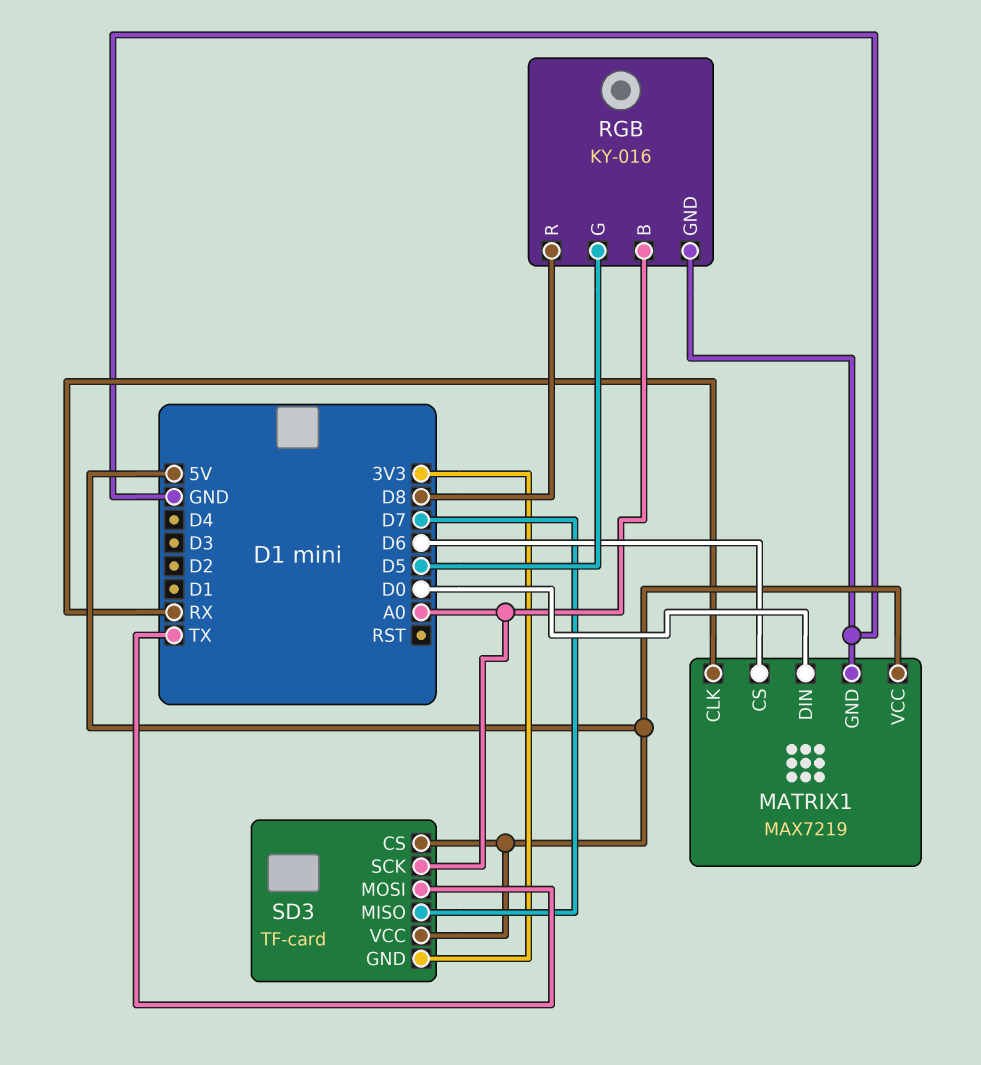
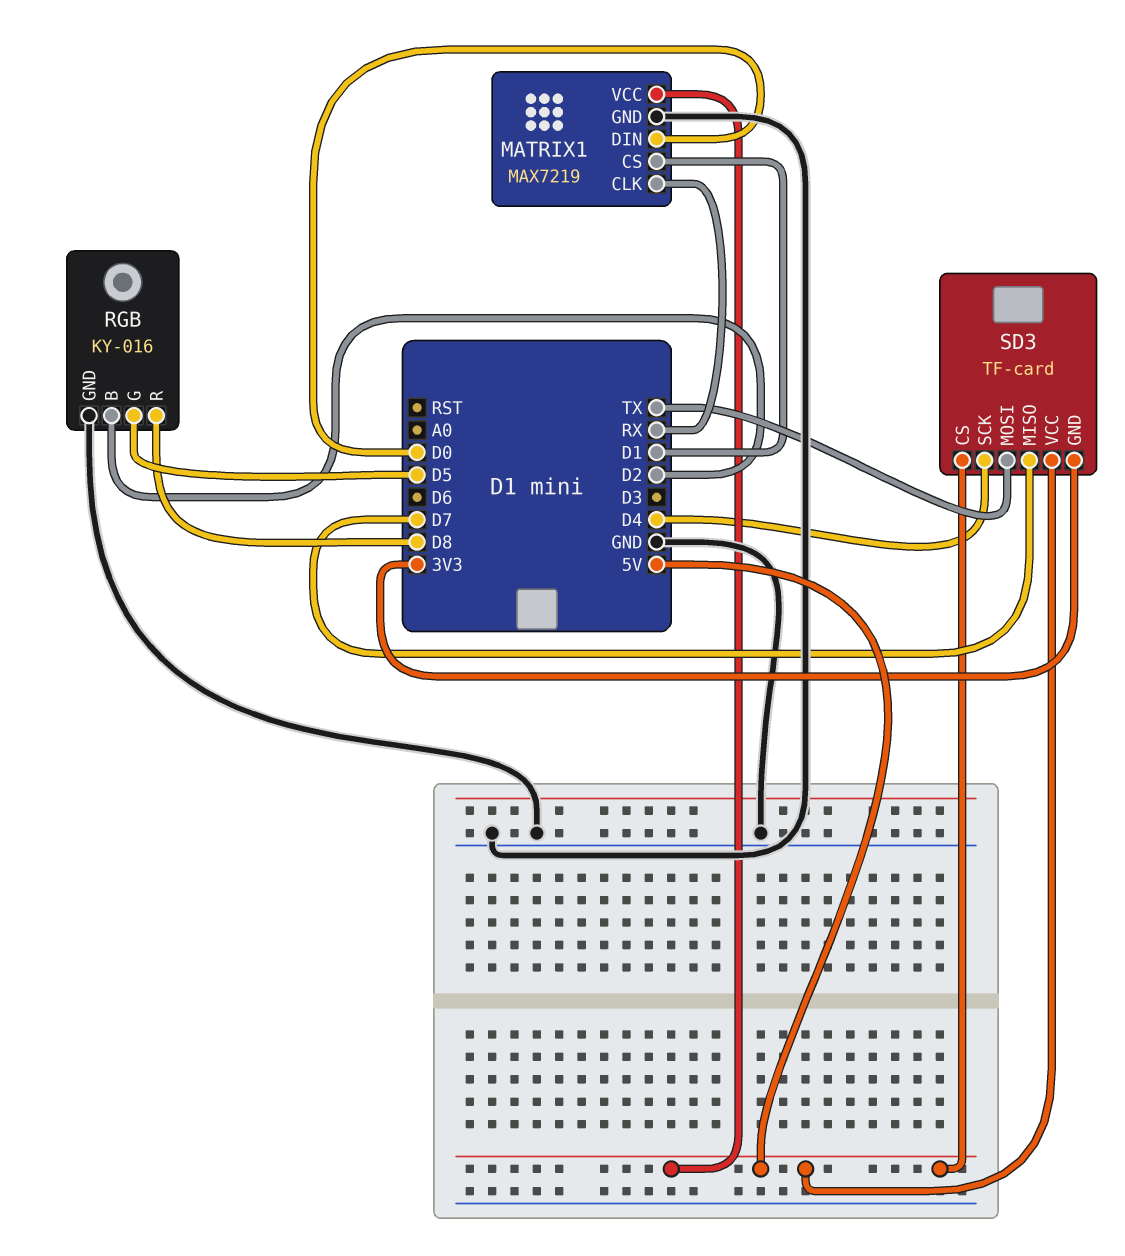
MATRIX1 pin CS: D6 -> D1
RGB pin B: A0 -> D2
SD3 pin SCK: A0 -> D4

